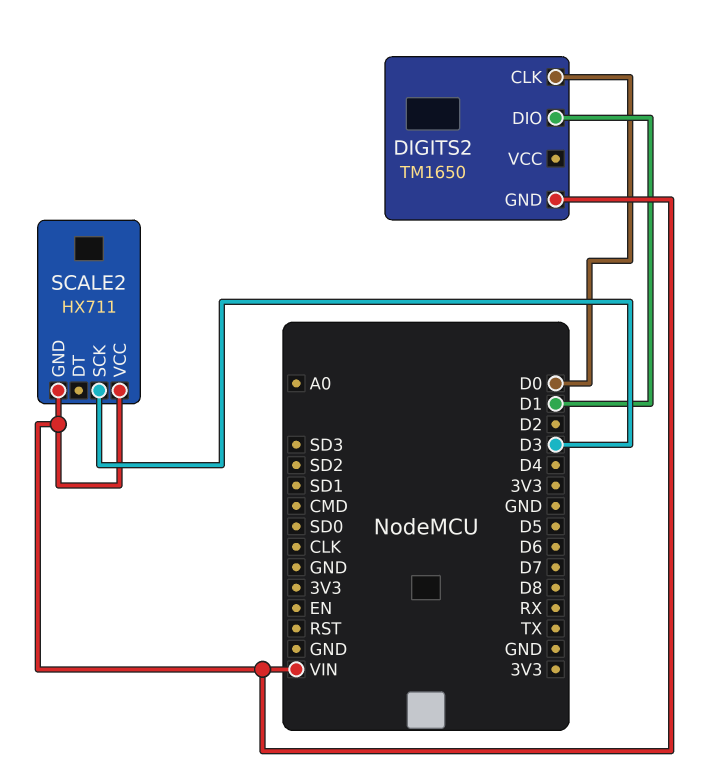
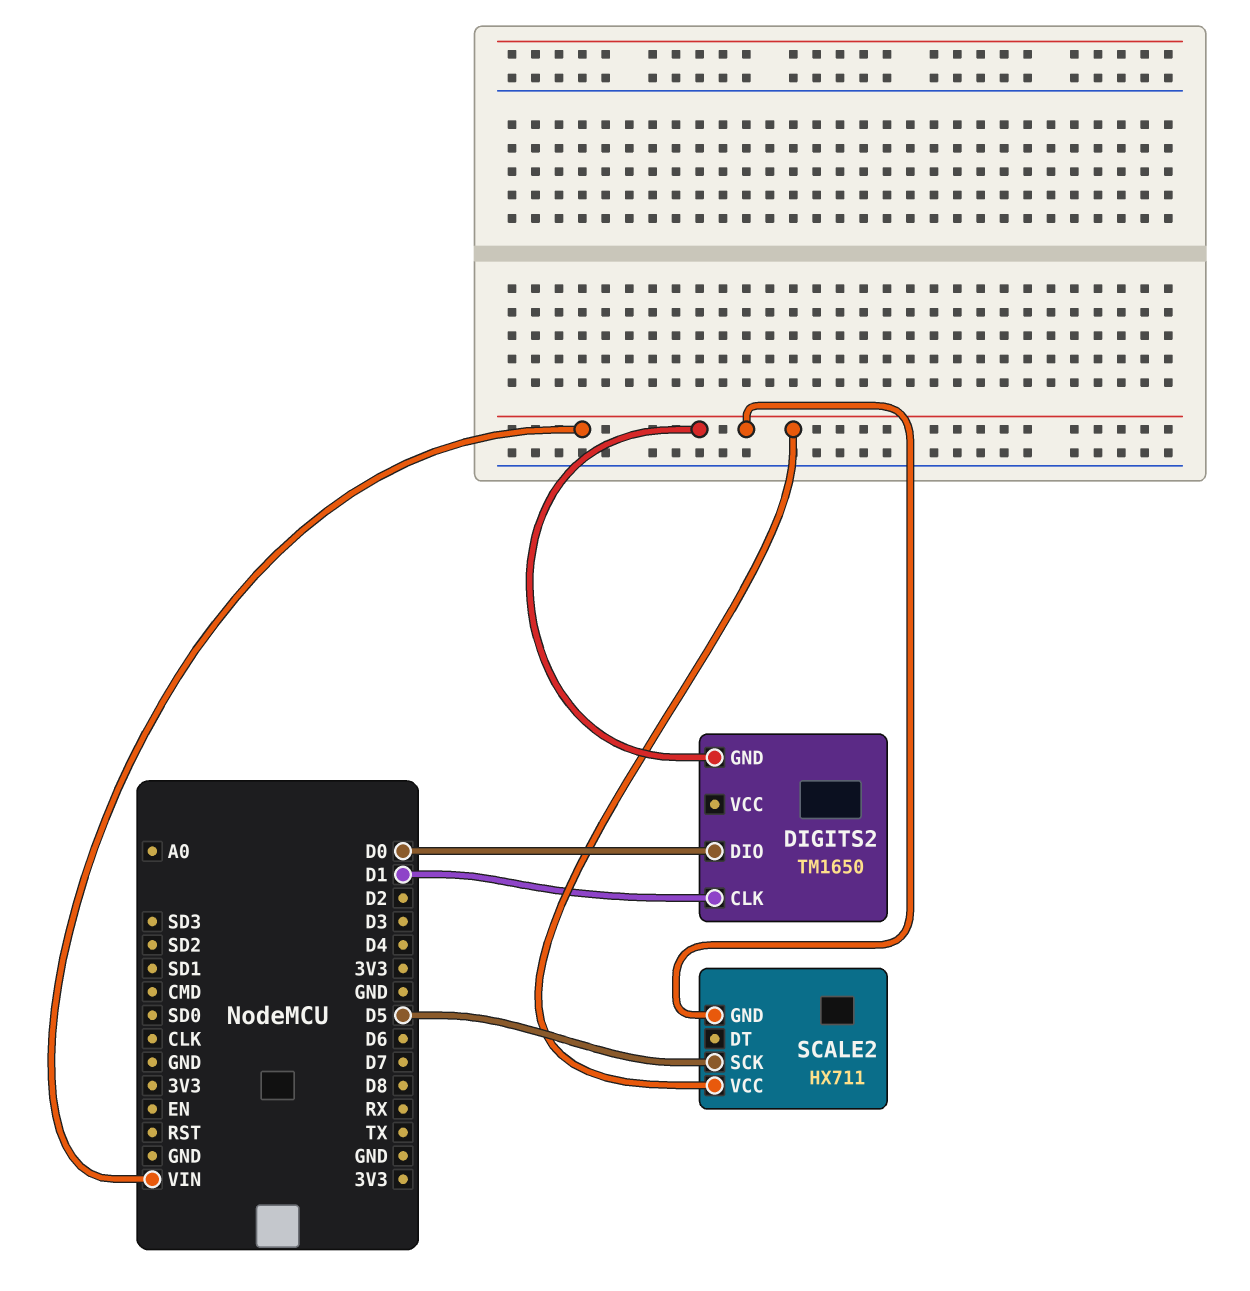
DIGITS2 pin CLK: D0 -> D1
DIGITS2 pin DIO: D1 -> D0
SCALE2 pin SCK: D3 -> D5

